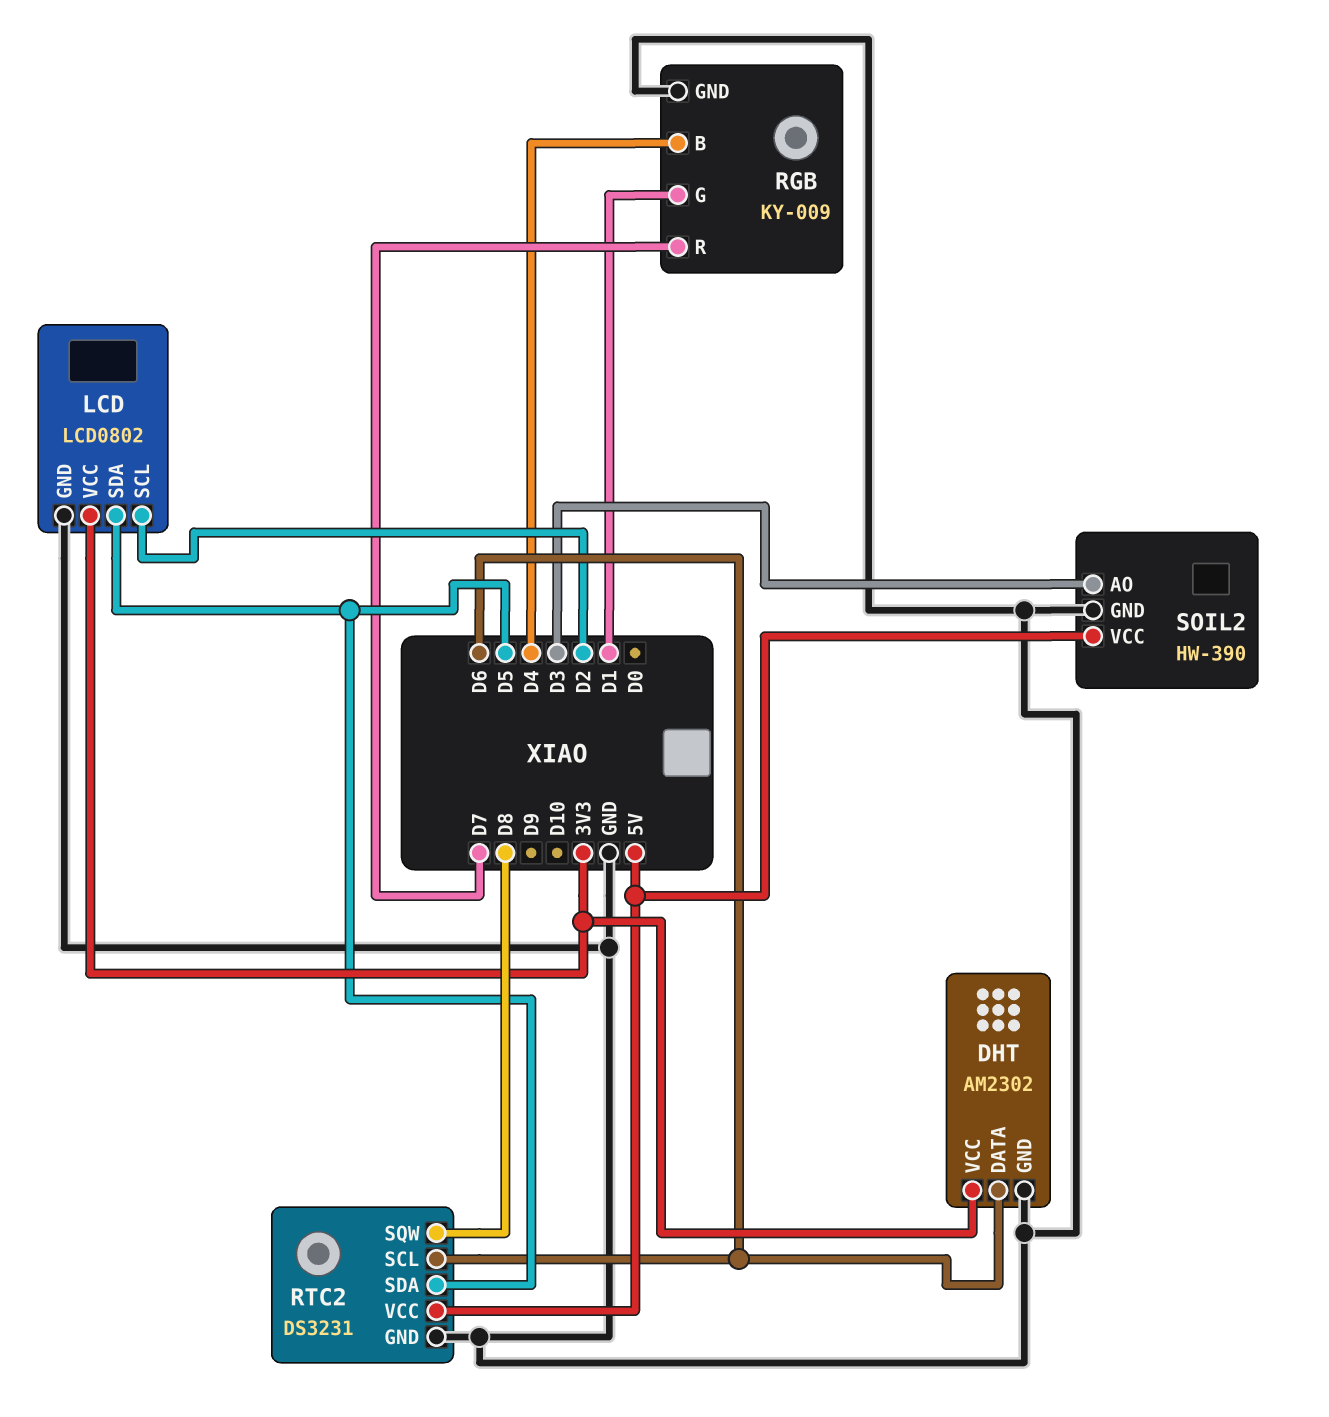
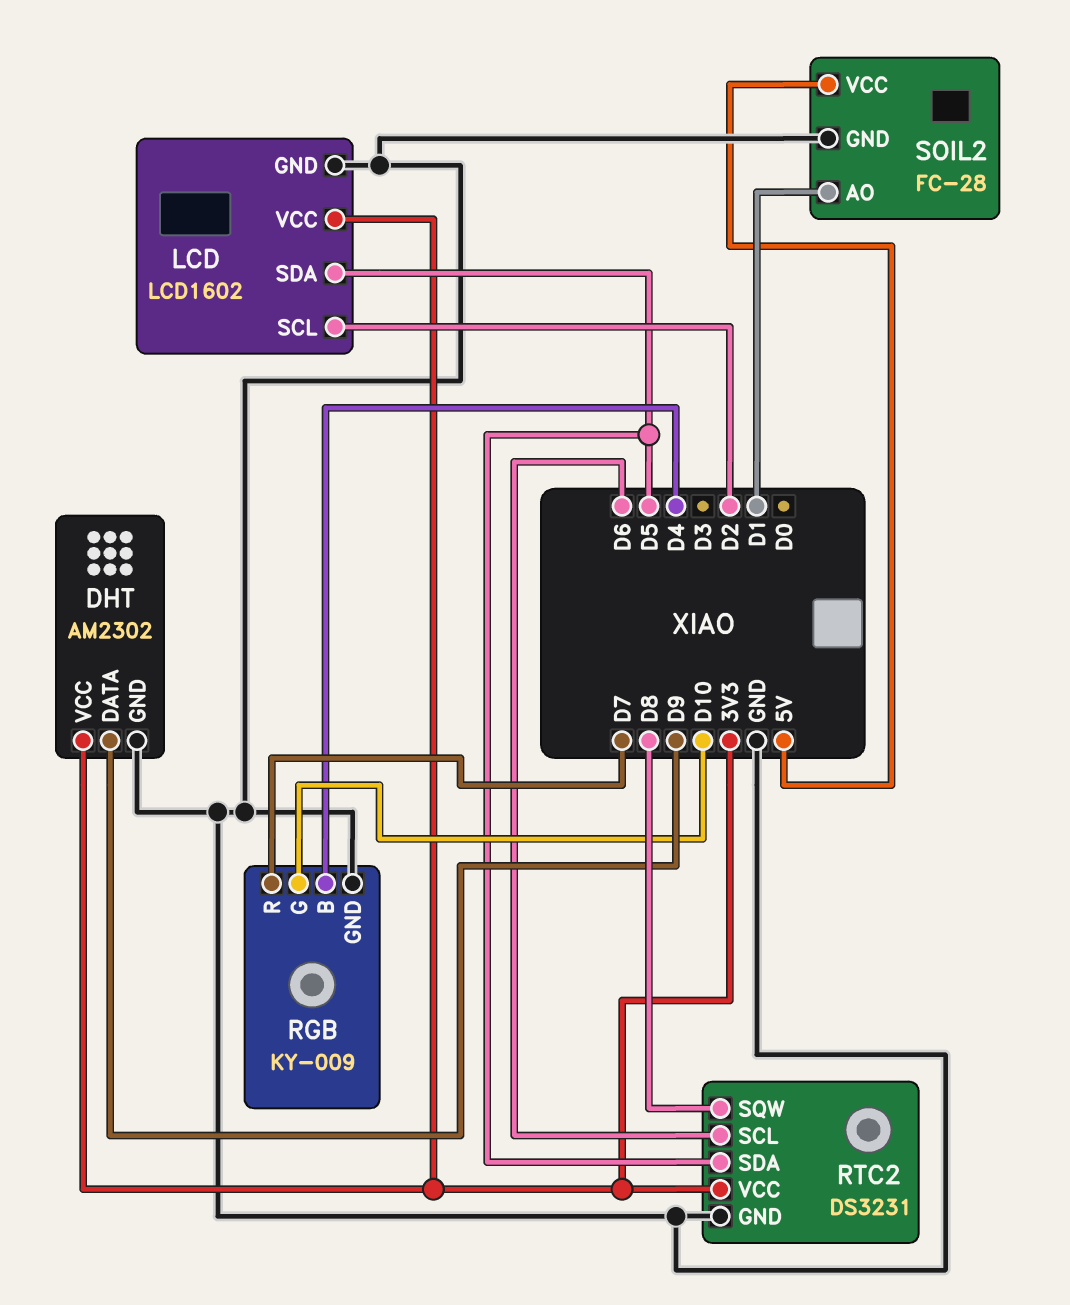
DHT pin DATA: D6 -> D9
LCD: LCD0802 -> LCD1602
RGB pin G: D1 -> D10
RTC2 pin VCC: 5V -> 3V3
SOIL2: HW-390 -> FC-28
SOIL2 pin AO: D3 -> D1

